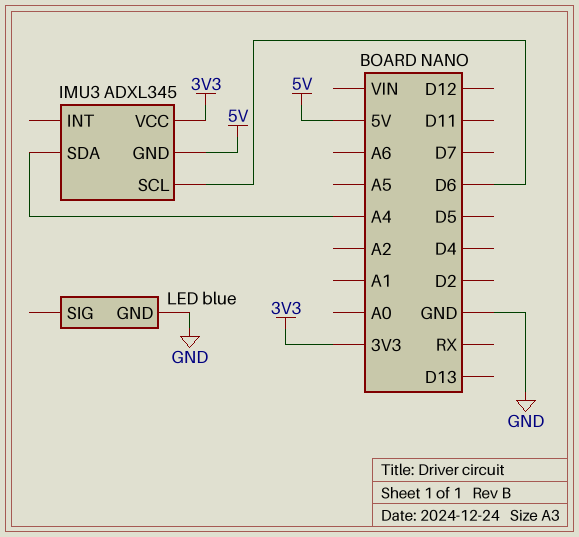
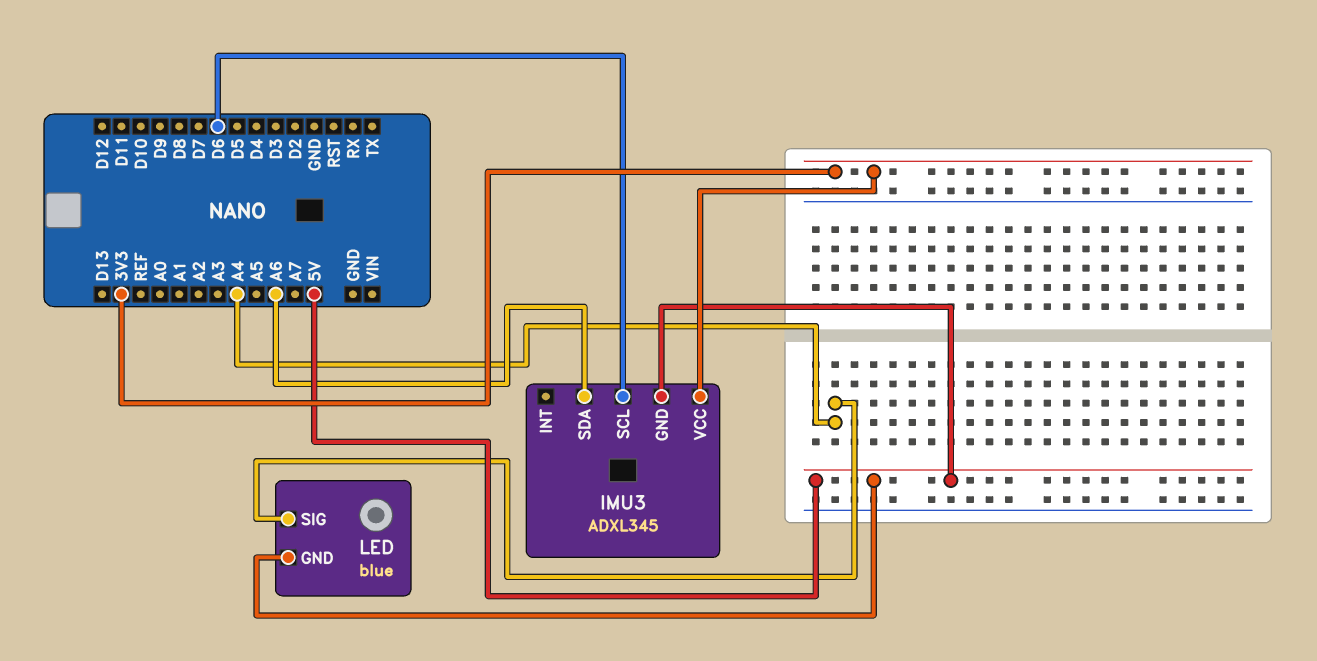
IMU3 pin SDA: A4 -> A6
LED pin GND: GND -> 5V
LED pin SIG: none -> A4

